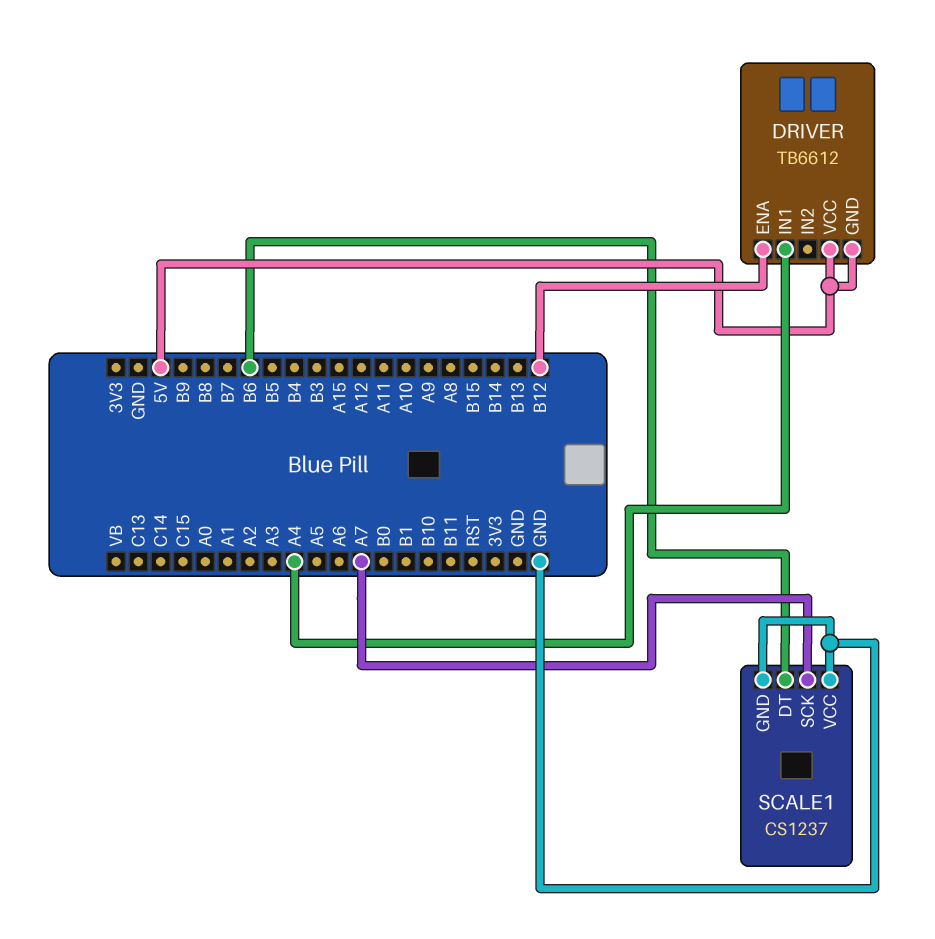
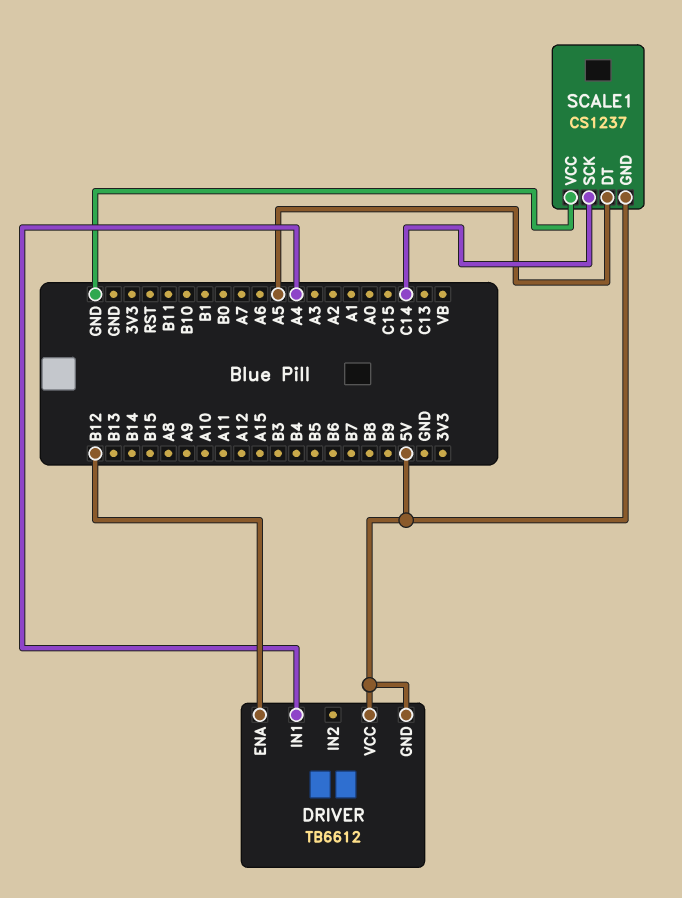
SCALE1 pin DT: B6 -> A5
SCALE1 pin GND: GND -> 5V
SCALE1 pin SCK: A7 -> C14

